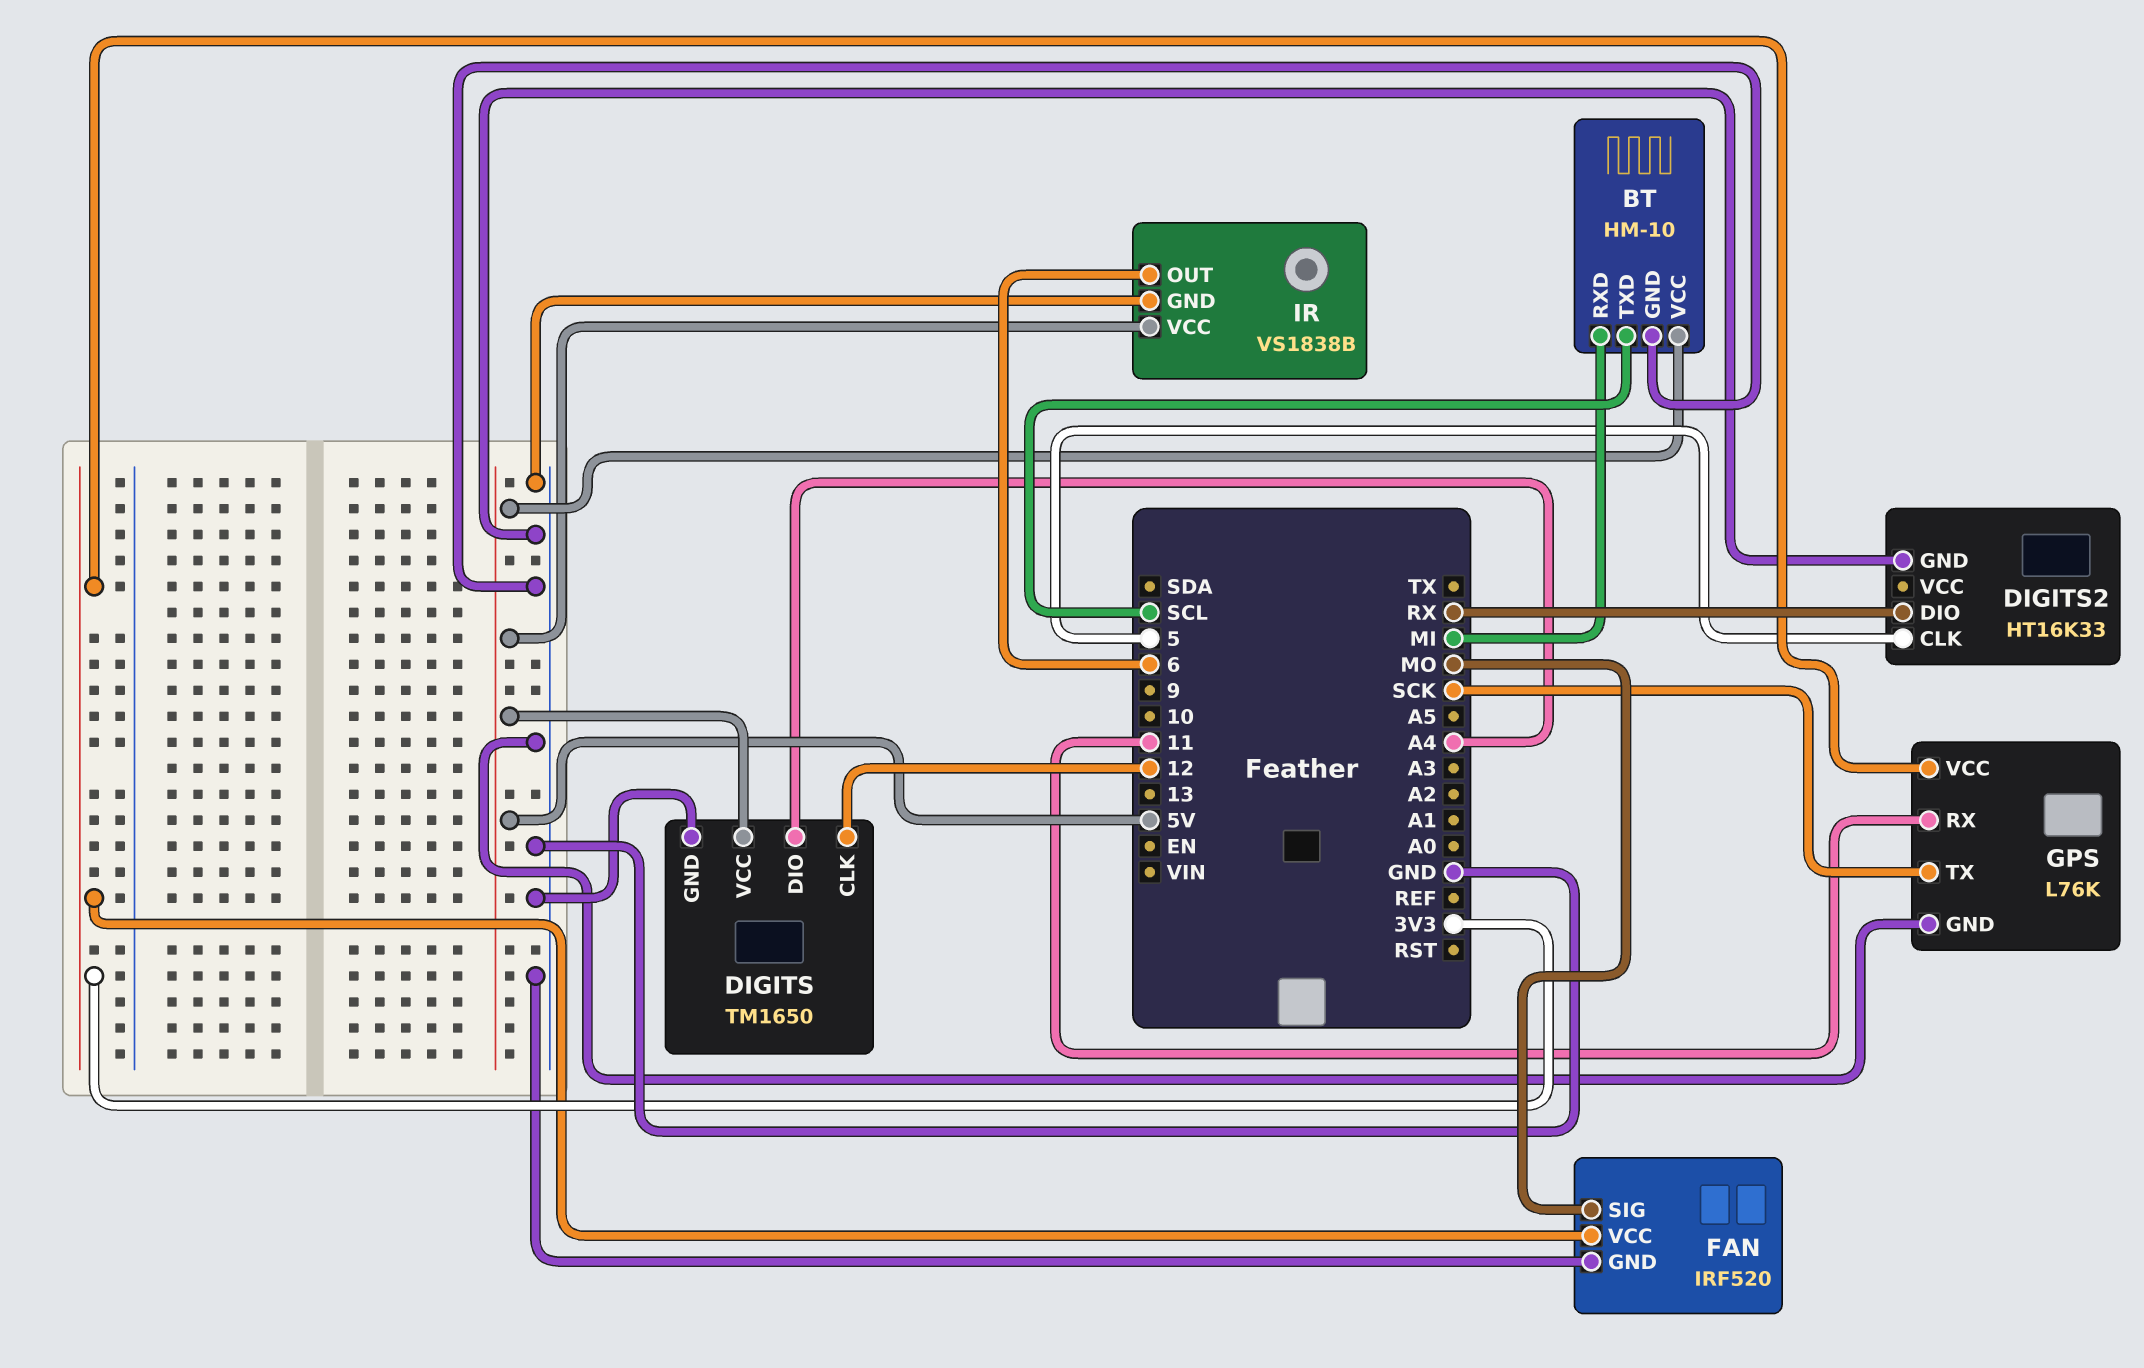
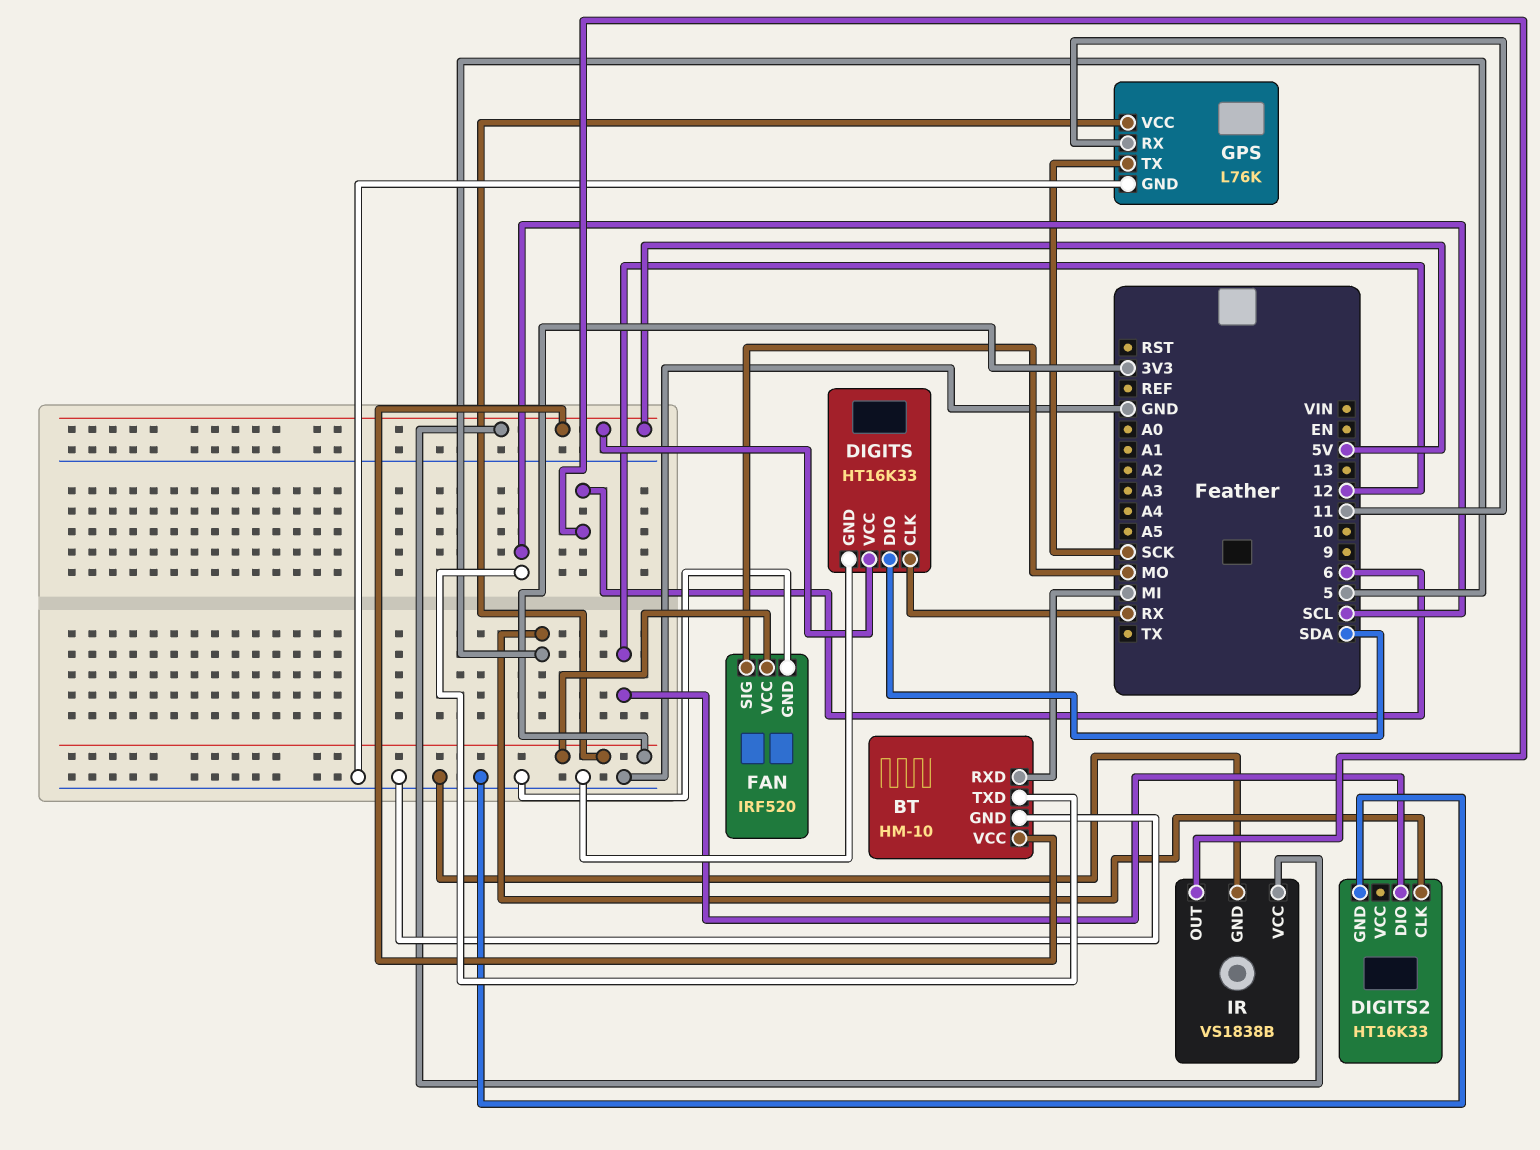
DIGITS: TM1650 -> HT16K33
DIGITS pin CLK: 12 -> RX
DIGITS pin DIO: A4 -> SDA
DIGITS2 pin DIO: RX -> 12

